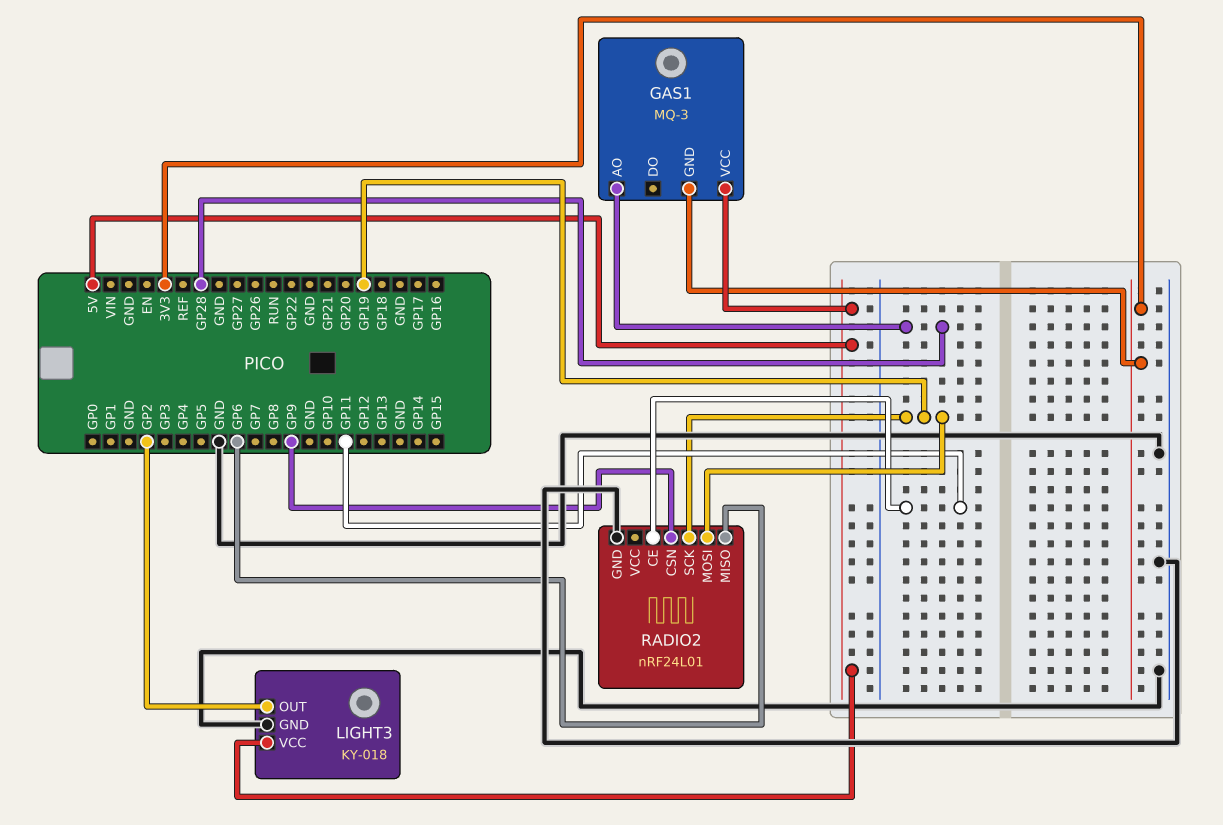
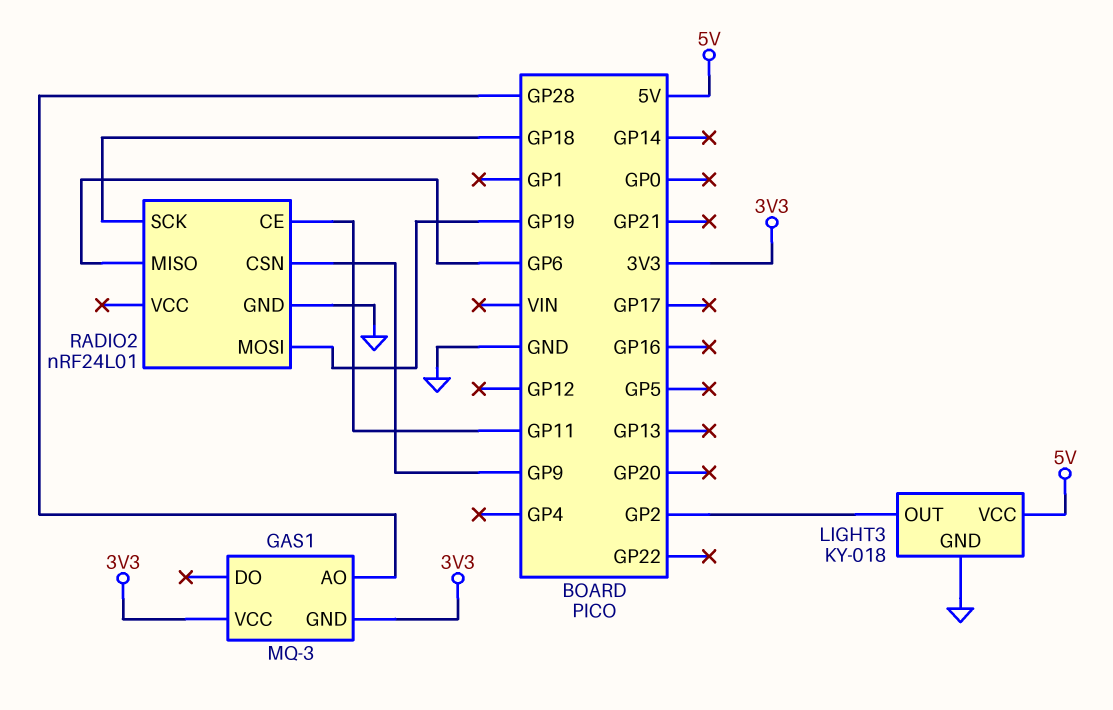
GAS1 pin VCC: 5V -> 3V3
RADIO2 pin SCK: GP19 -> GP18

